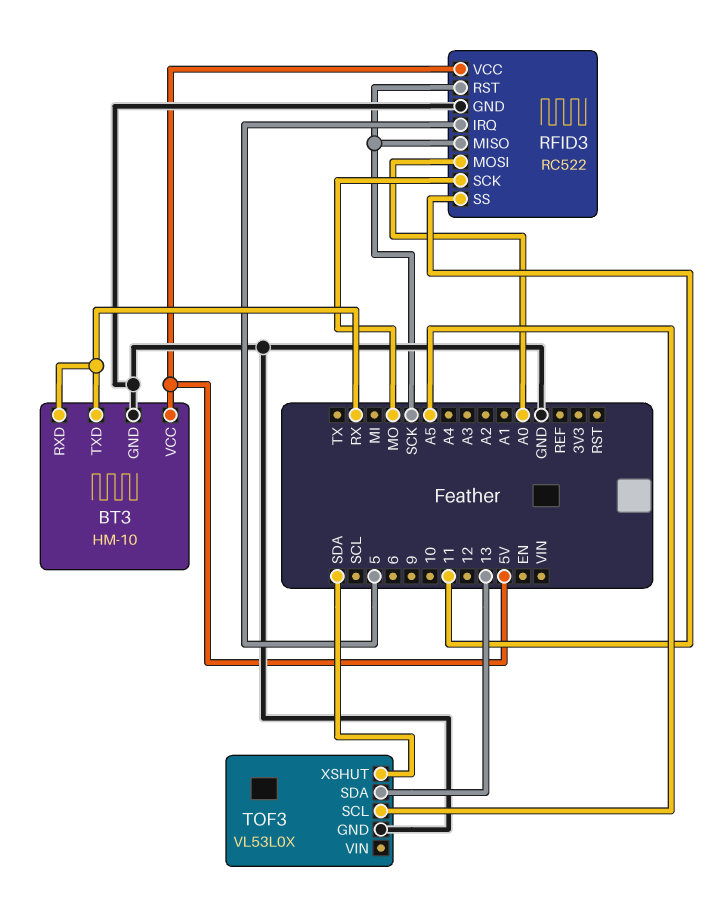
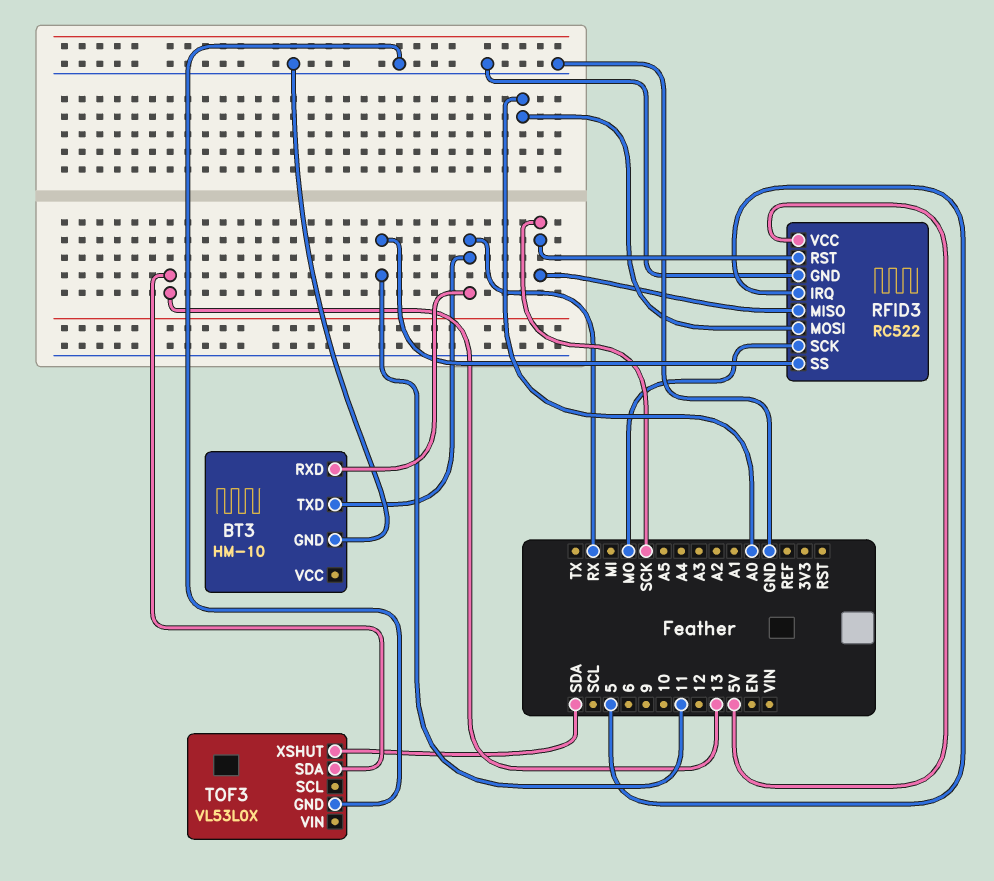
BT3 pin VCC: 5V -> none
TOF3 pin SCL: A5 -> none

